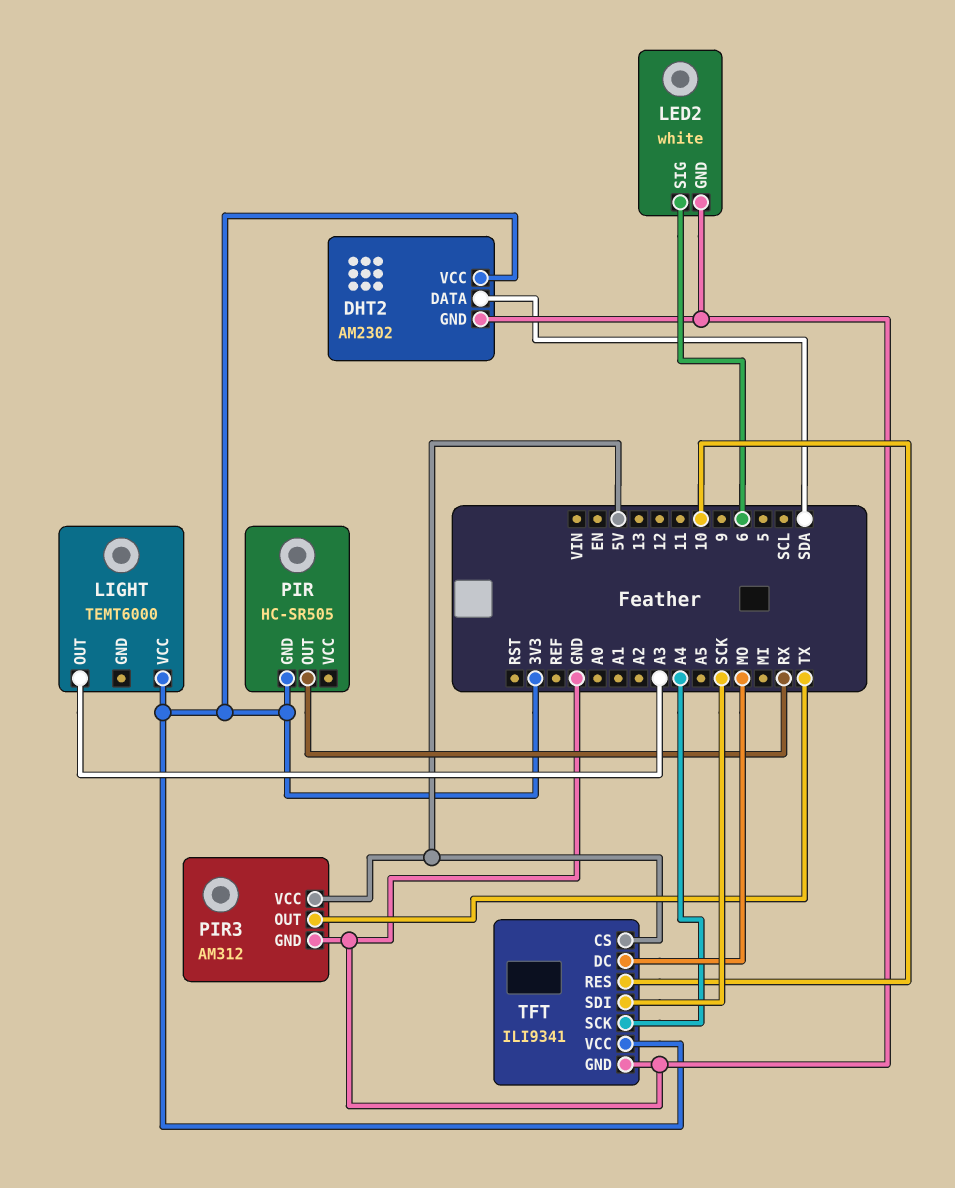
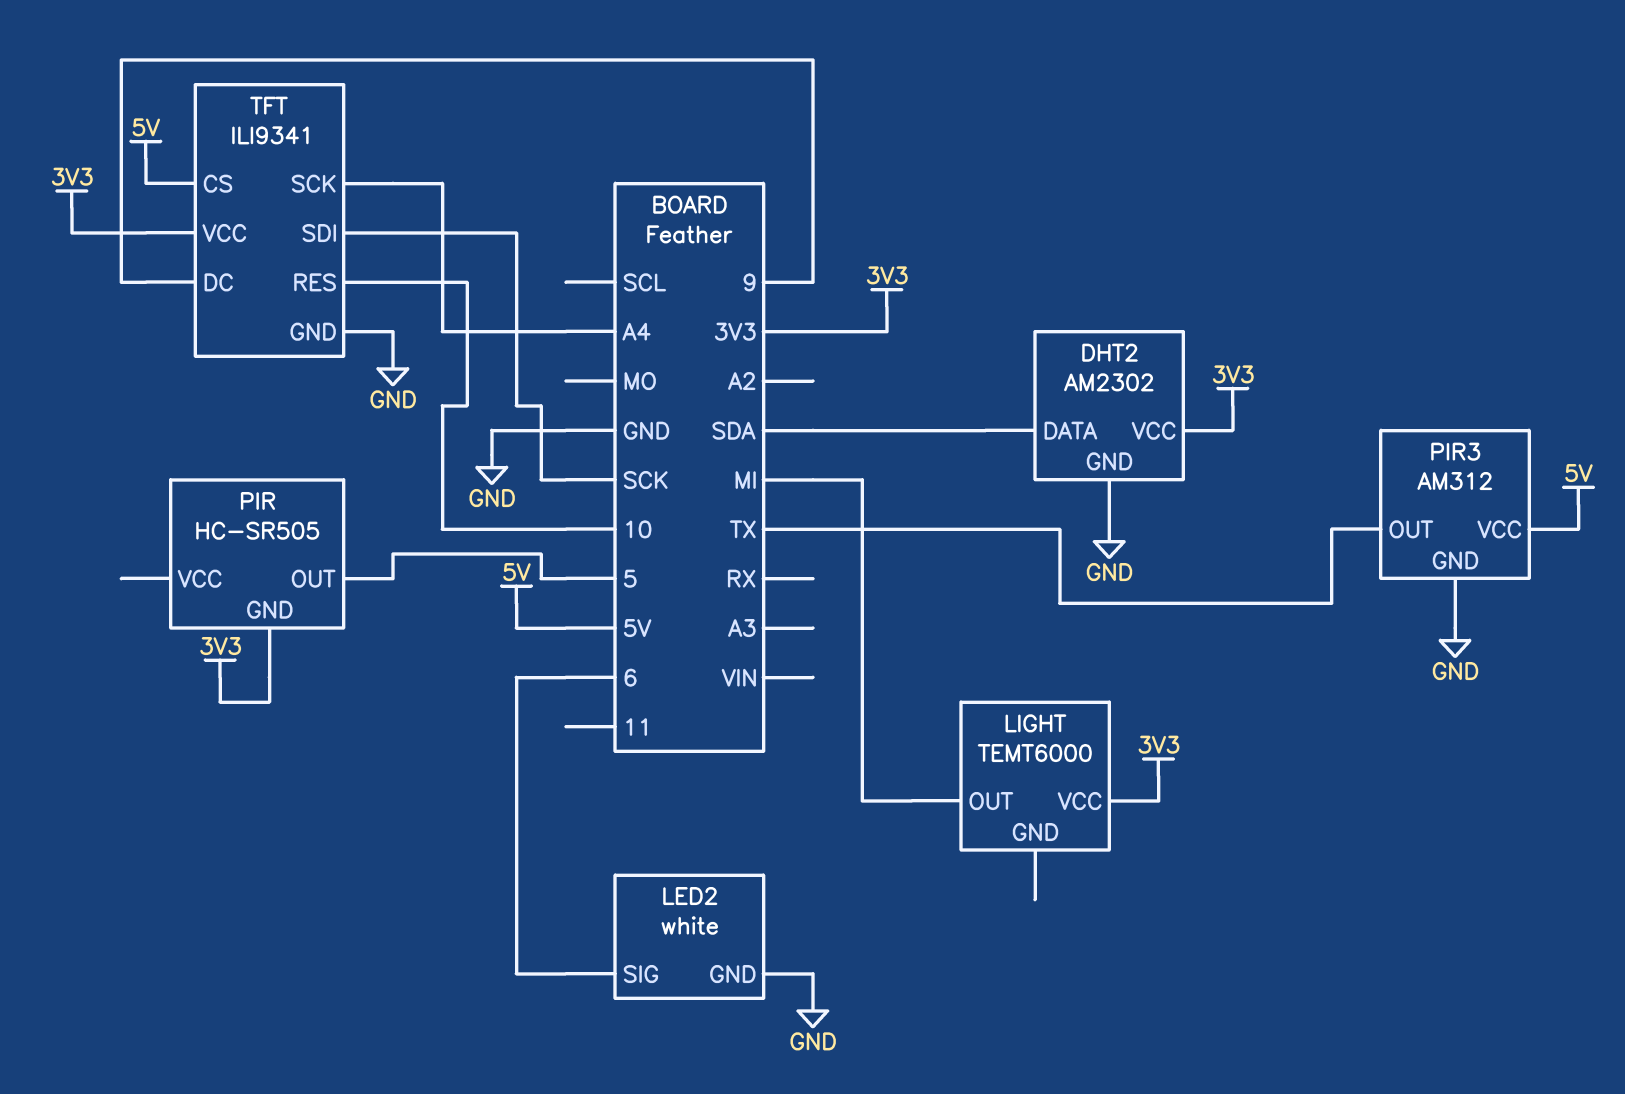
LIGHT pin OUT: A3 -> MI
PIR pin OUT: RX -> 5
TFT pin DC: MO -> 9

